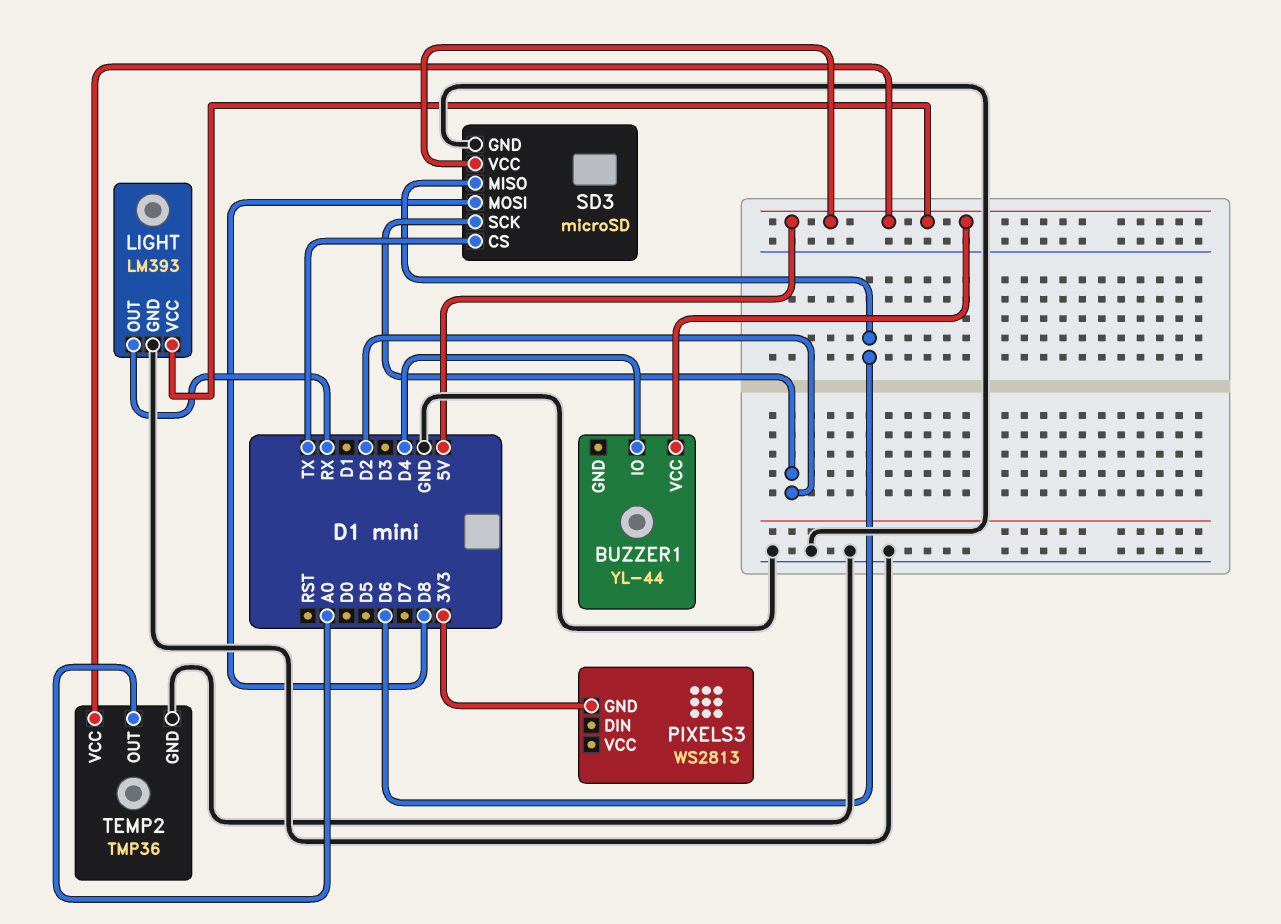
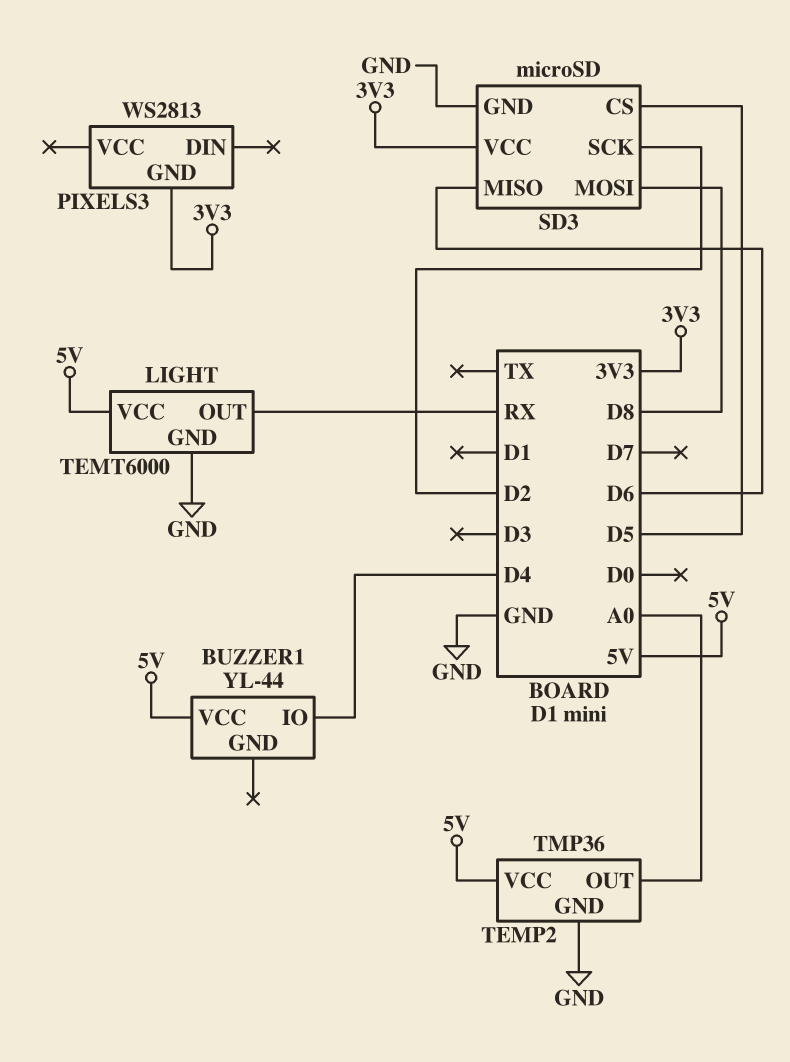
LIGHT: LM393 -> TEMT6000
SD3 pin CS: TX -> D5
SD3 pin VCC: 5V -> 3V3

